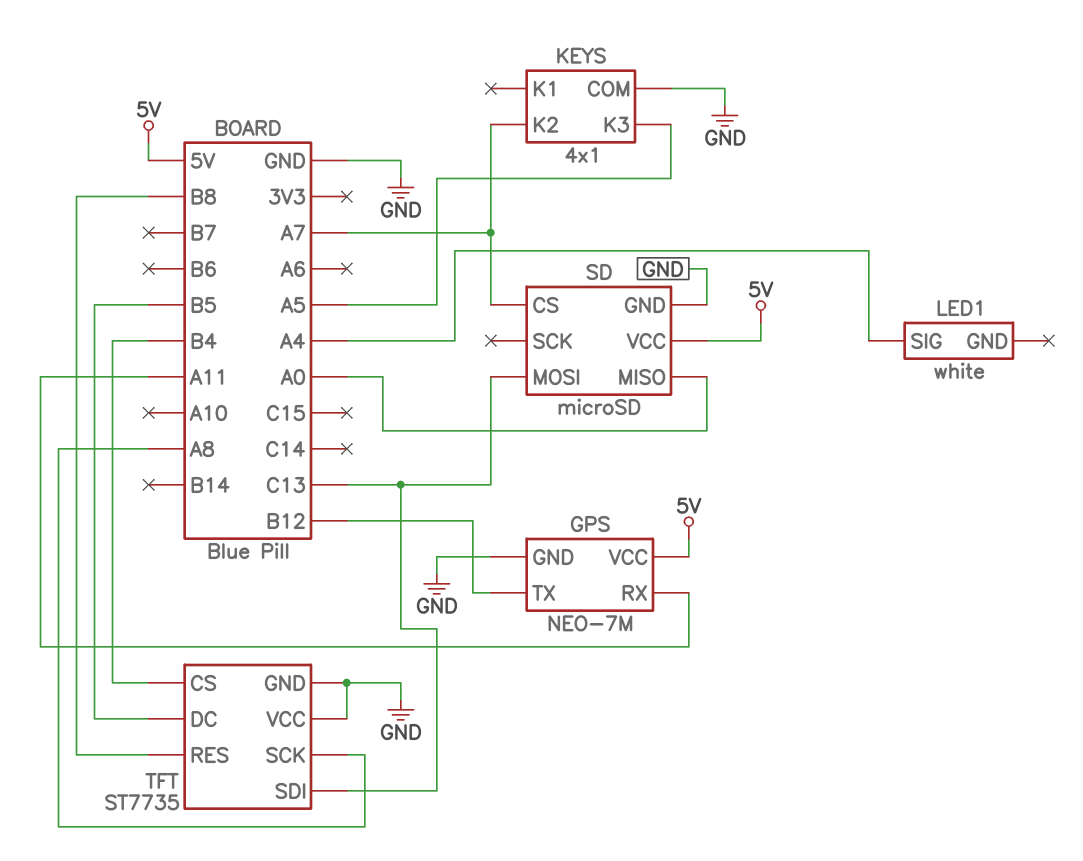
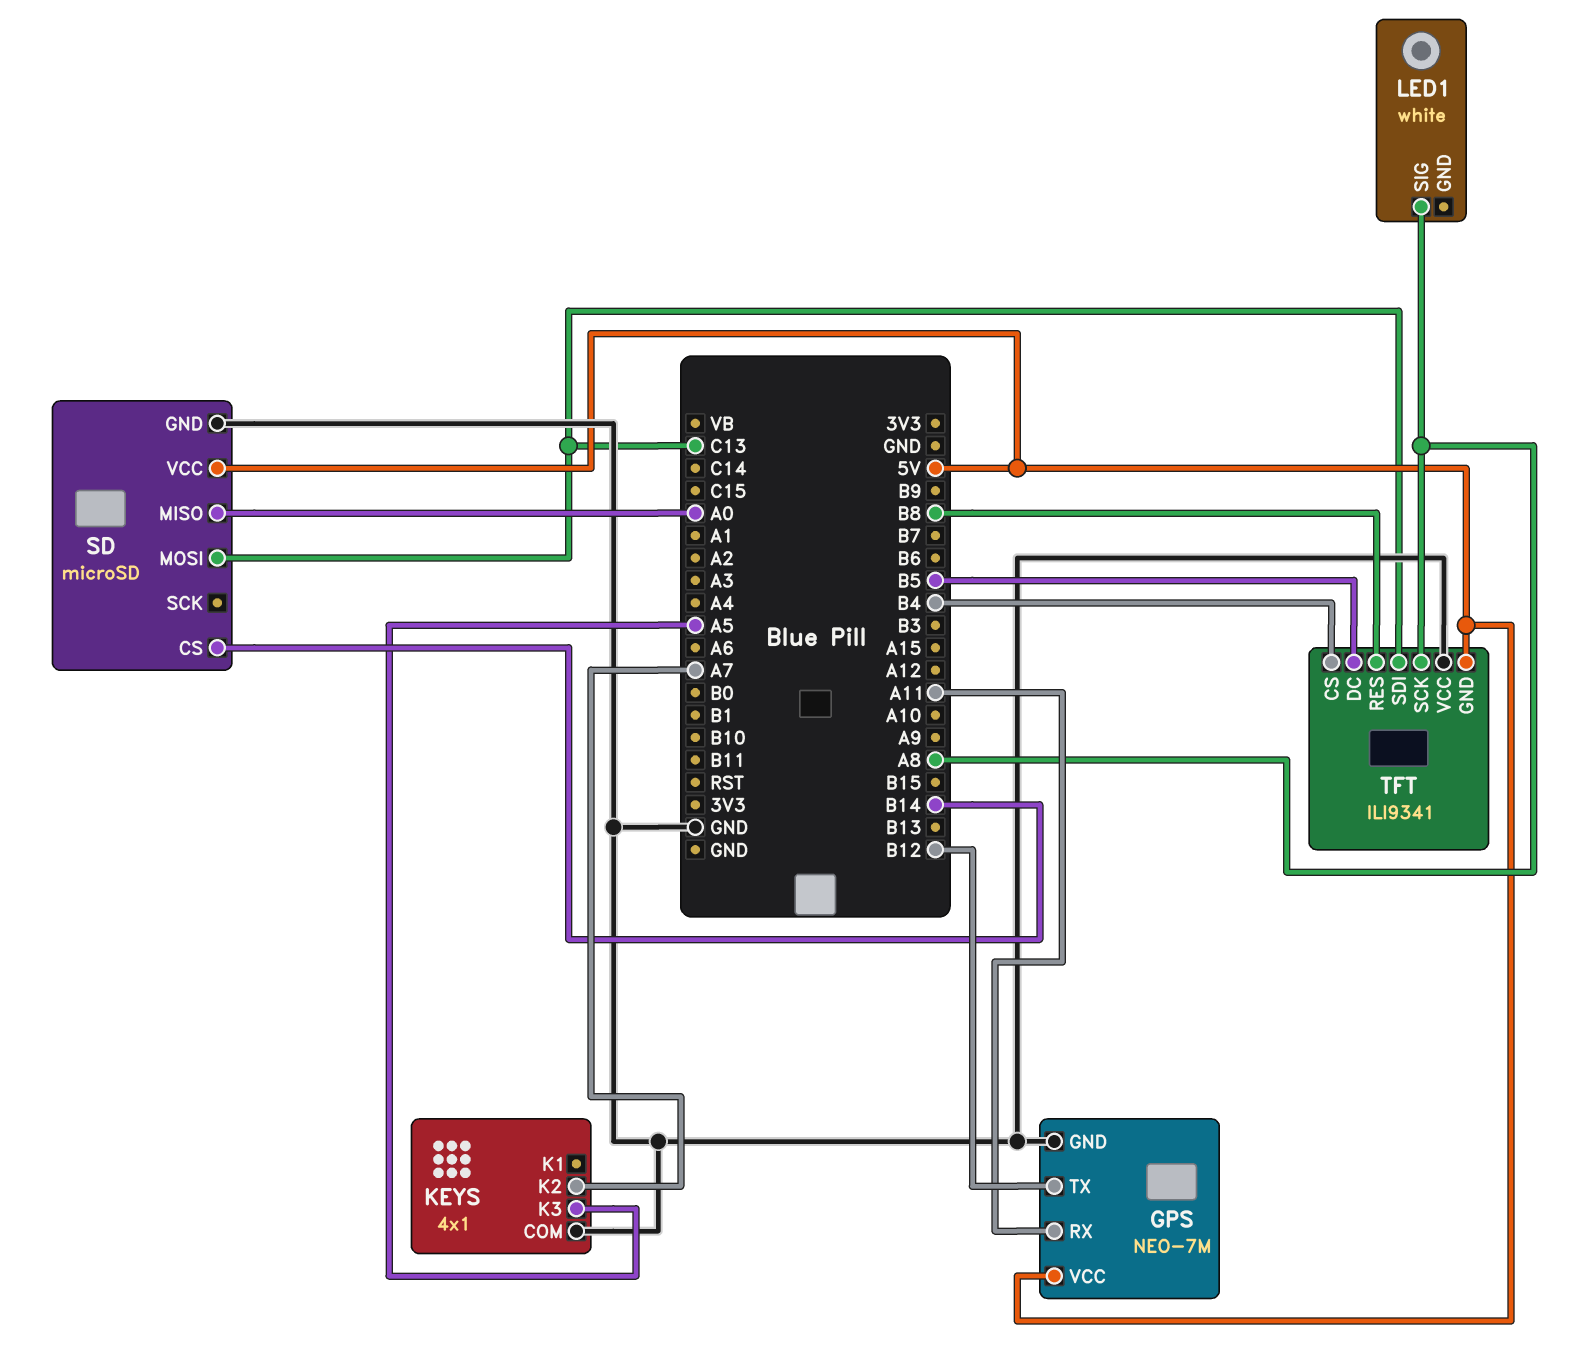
LED1 pin SIG: A4 -> A8
SD pin CS: A7 -> B14
TFT: ST7735 -> ILI9341
TFT pin GND: GND -> 5V

